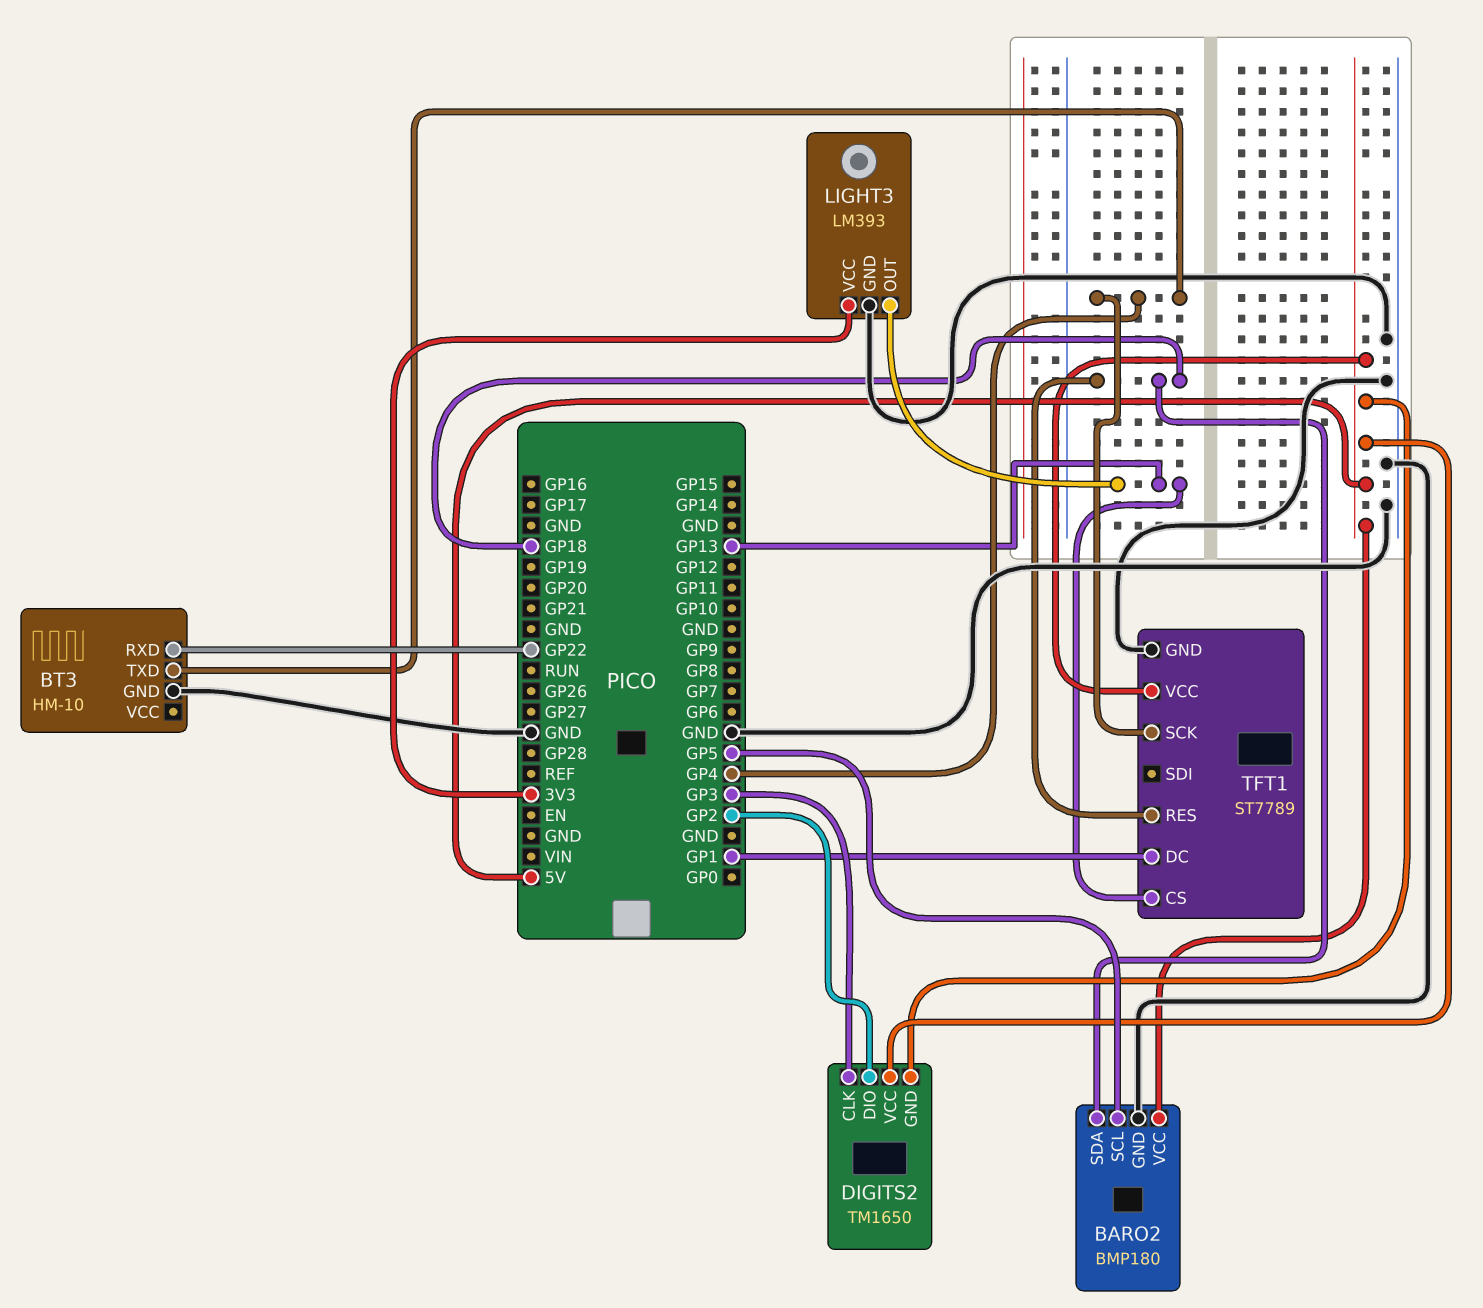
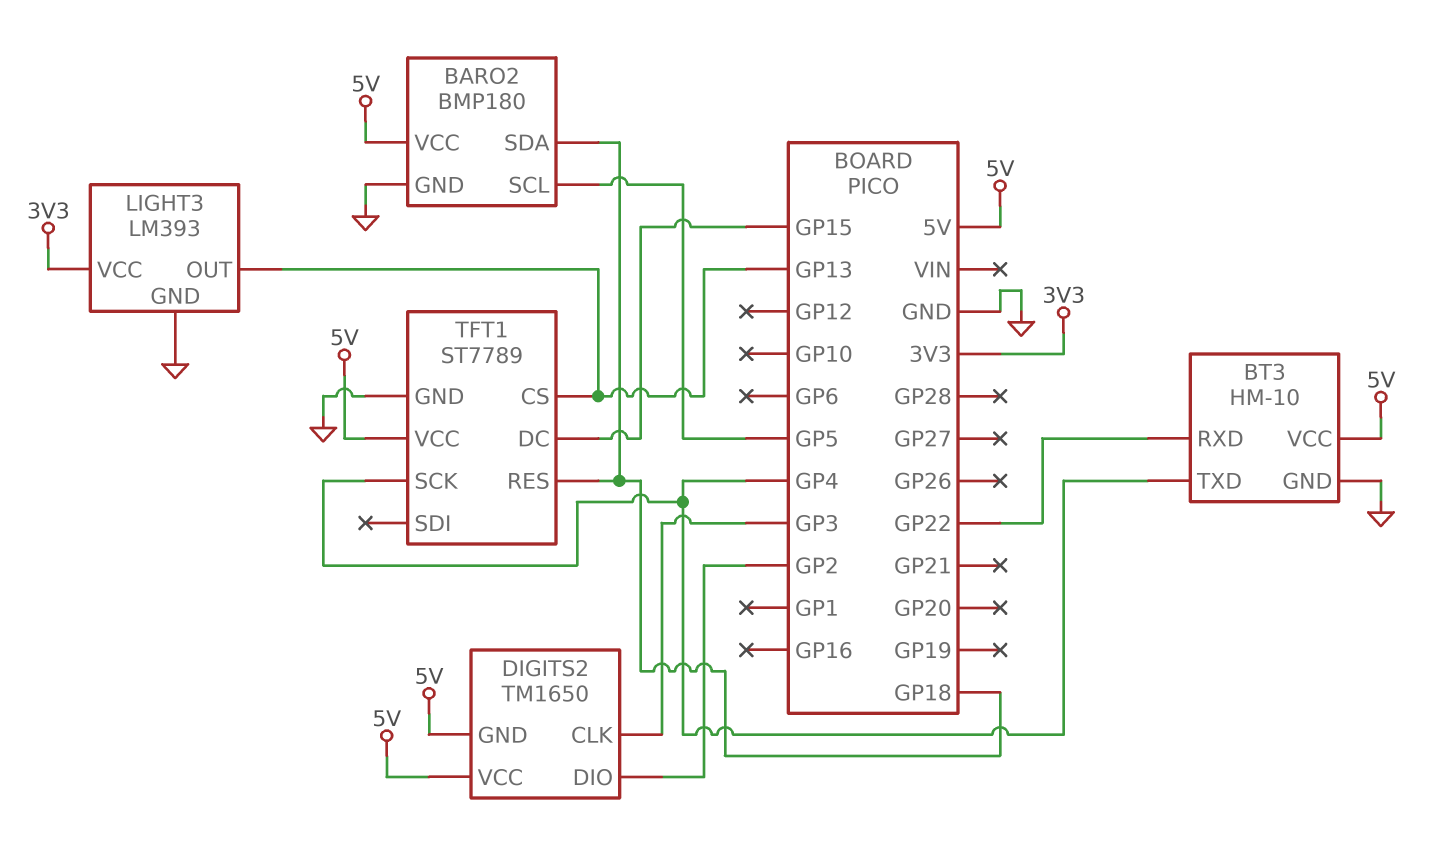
BT3 pin VCC: none -> 5V
TFT1 pin DC: GP1 -> GP15

